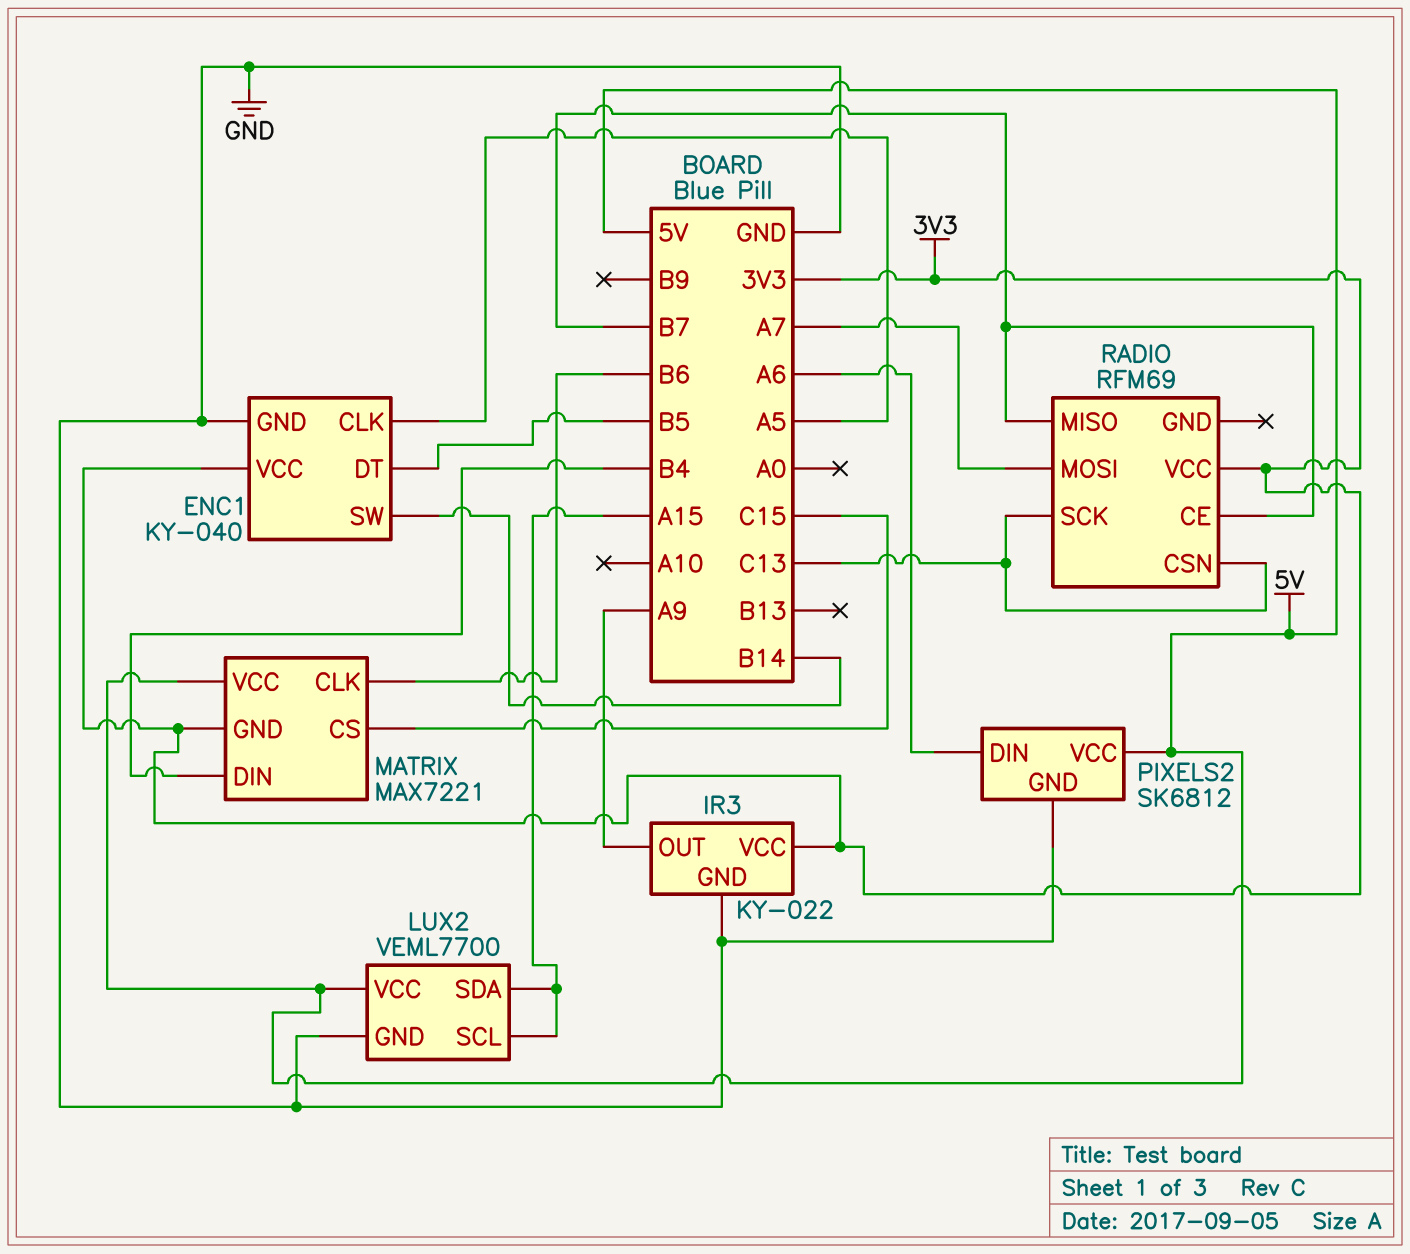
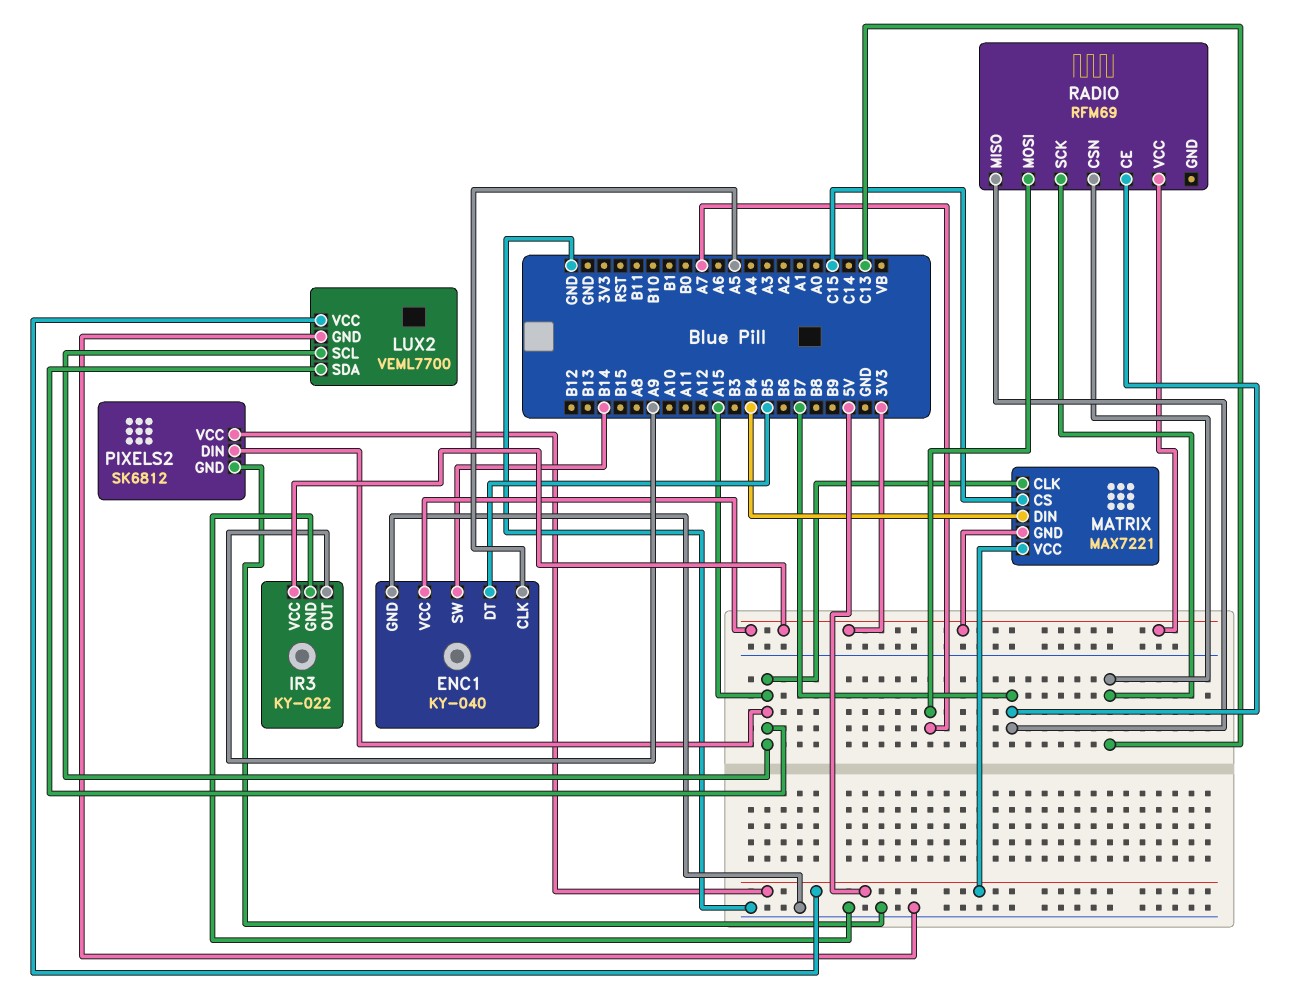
MATRIX pin CLK: B6 -> A15
PIXELS2 pin DIN: A6 -> A15

